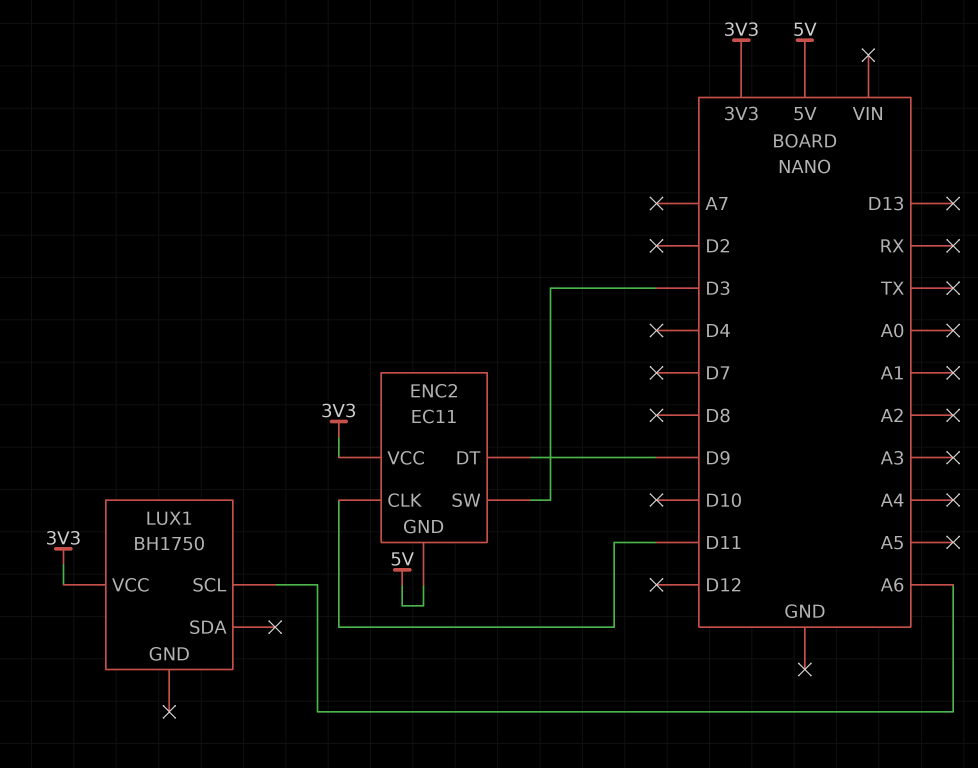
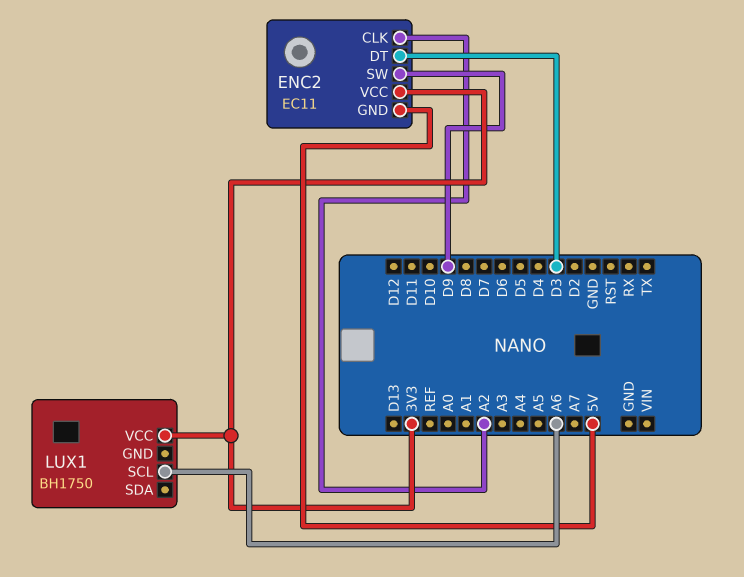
ENC2 pin CLK: D11 -> A2
ENC2 pin DT: D9 -> D3
ENC2 pin SW: D3 -> D9

